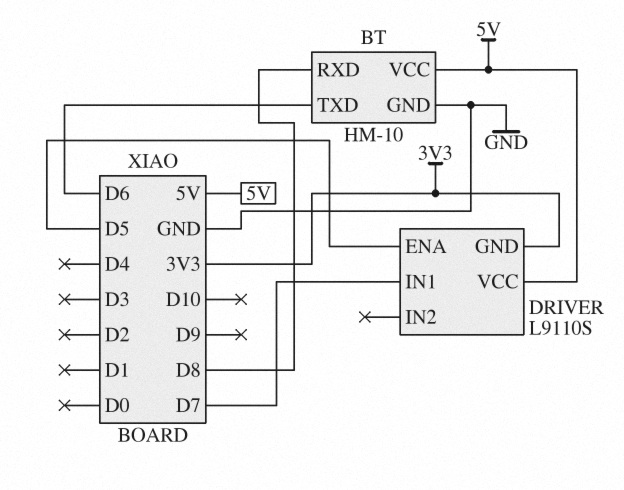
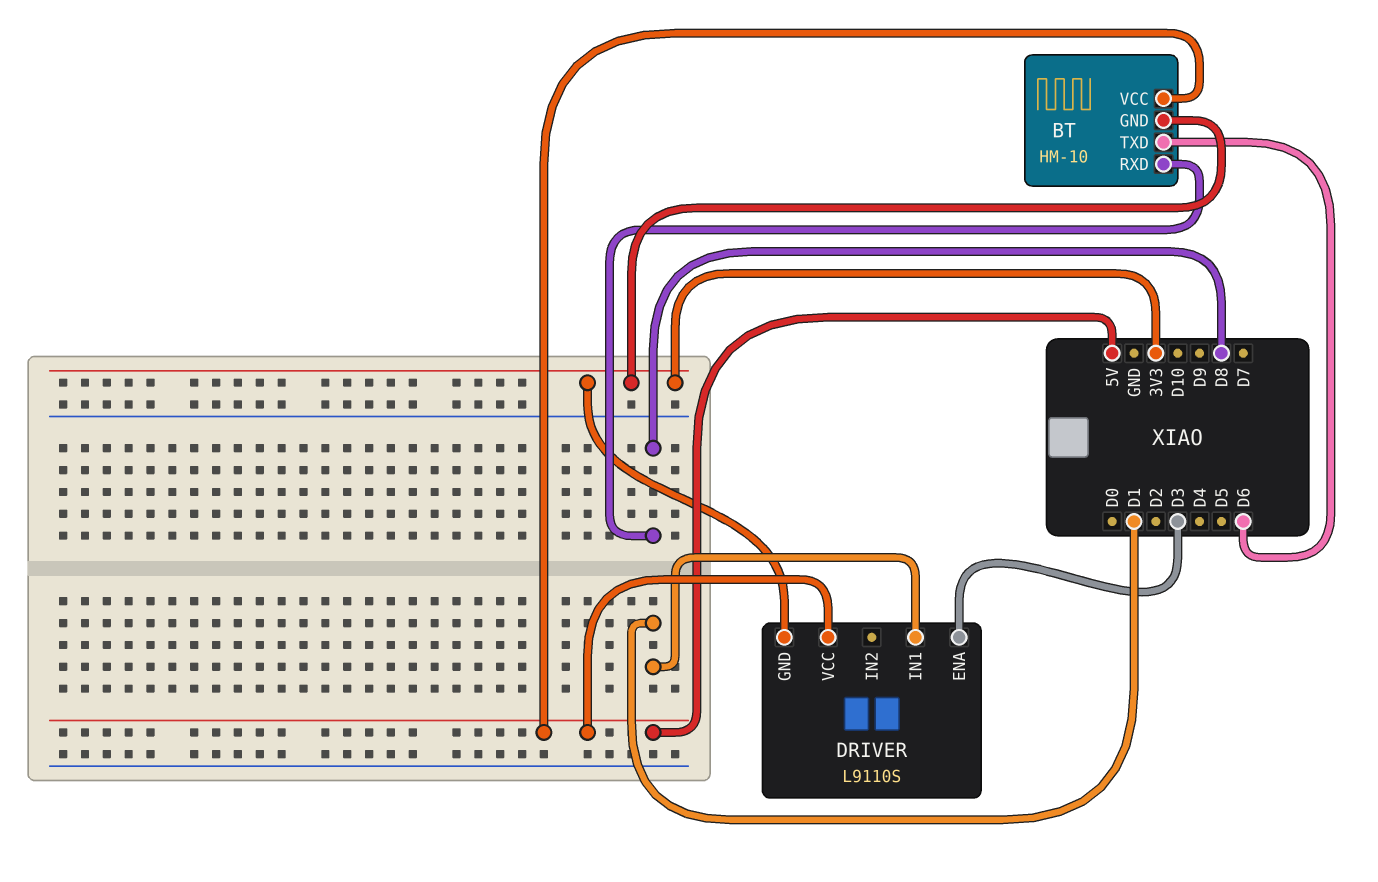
BT pin GND: GND -> 3V3
DRIVER pin ENA: D5 -> D3
DRIVER pin IN1: D7 -> D1

